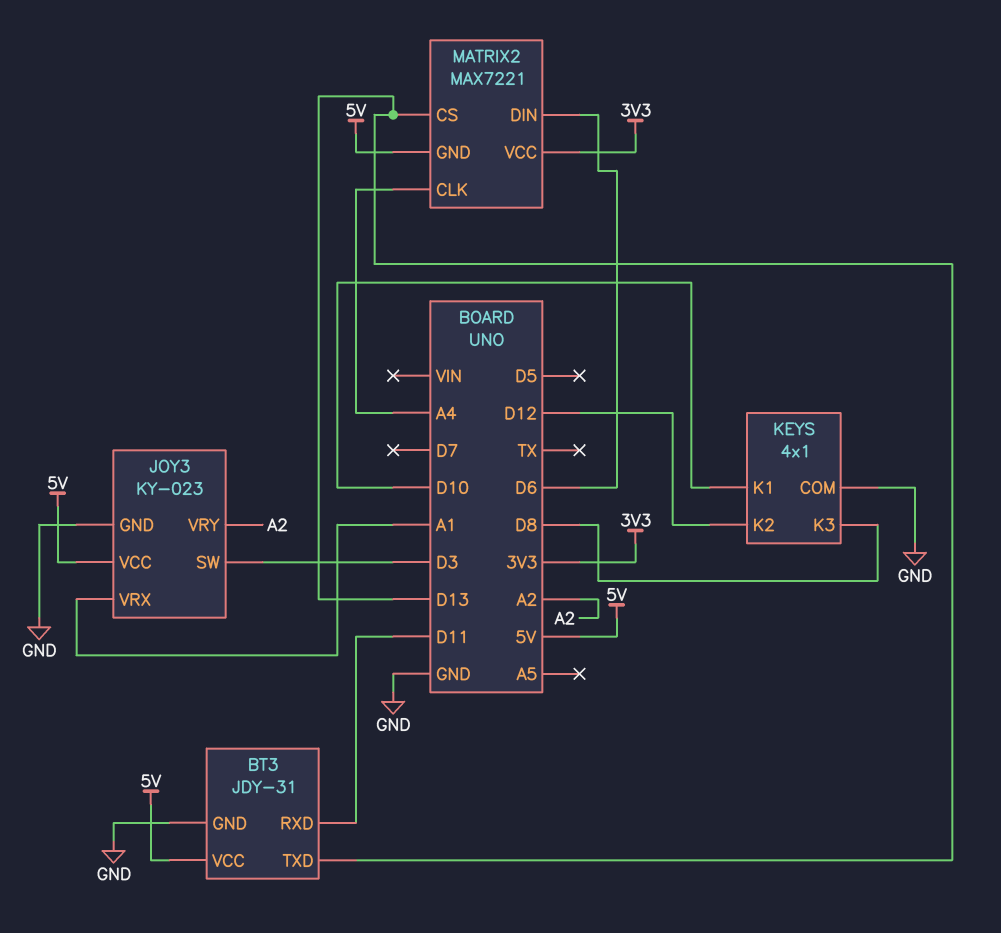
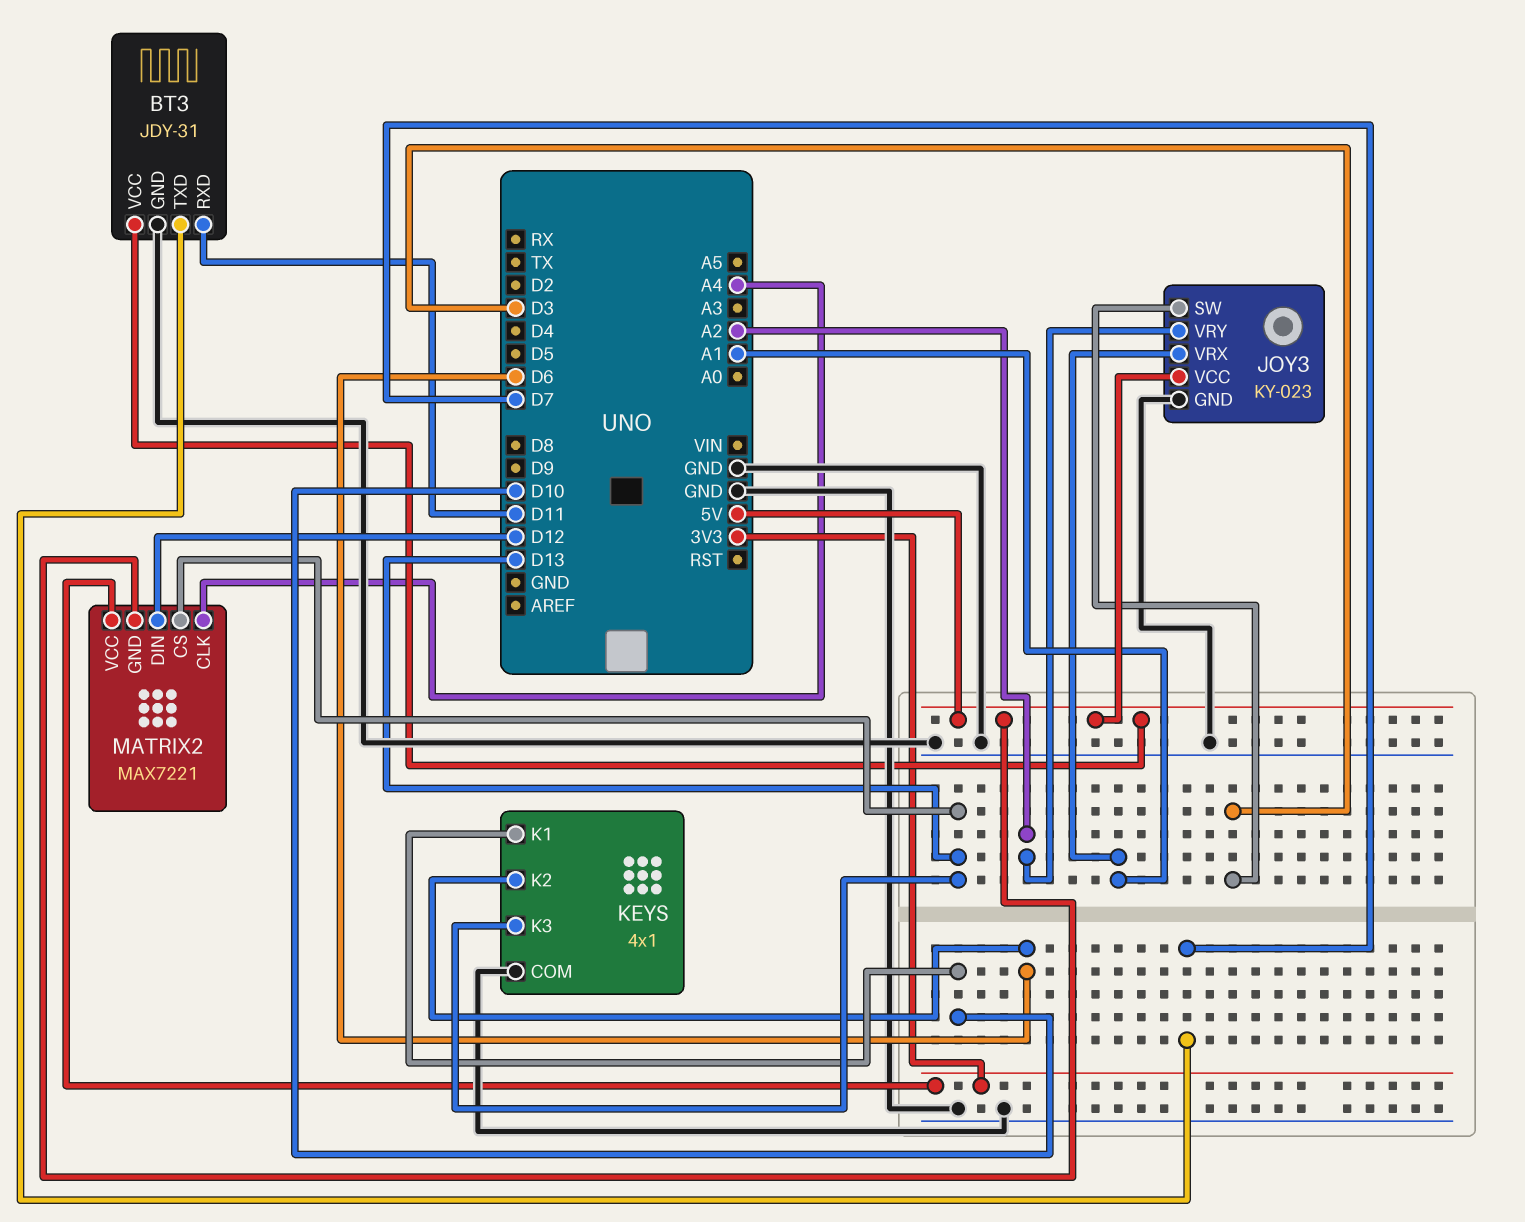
BT3 pin TXD: D13 -> D7
KEYS pin K2: D12 -> D6
KEYS pin K3: D8 -> D13
MATRIX2 pin DIN: D6 -> D12

